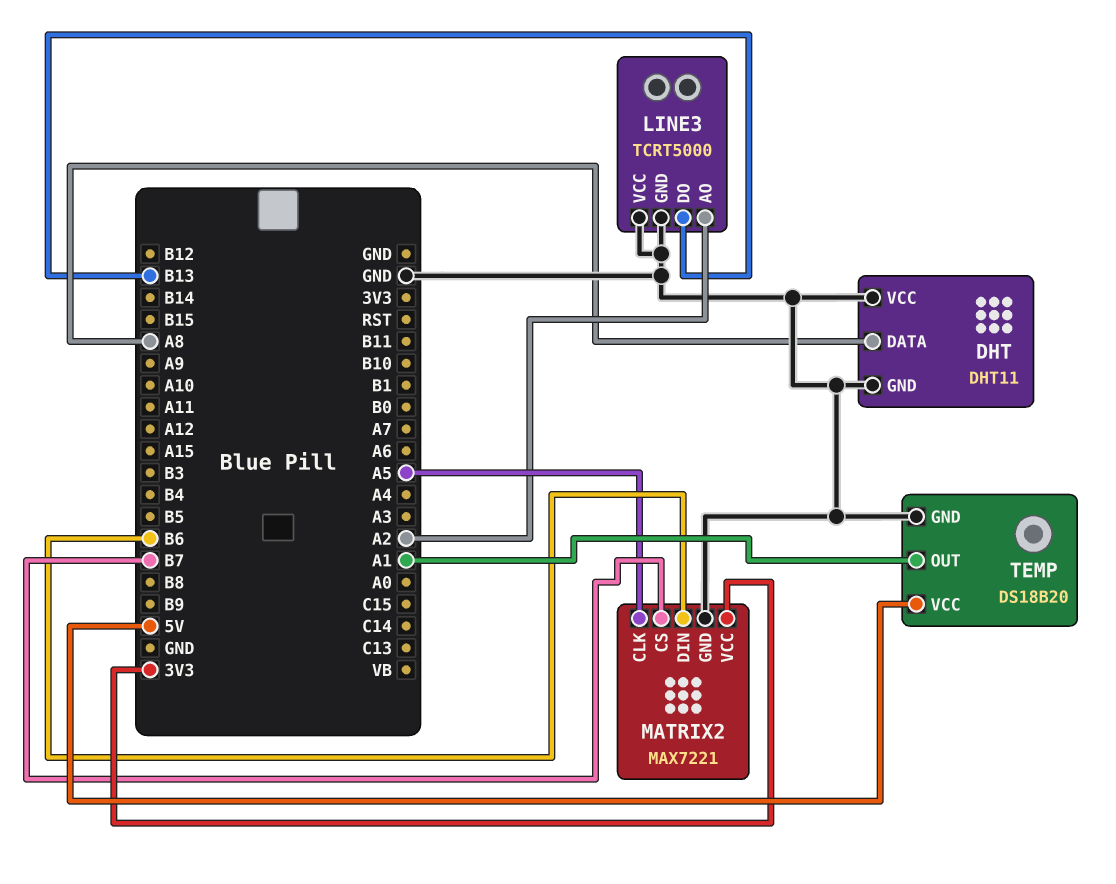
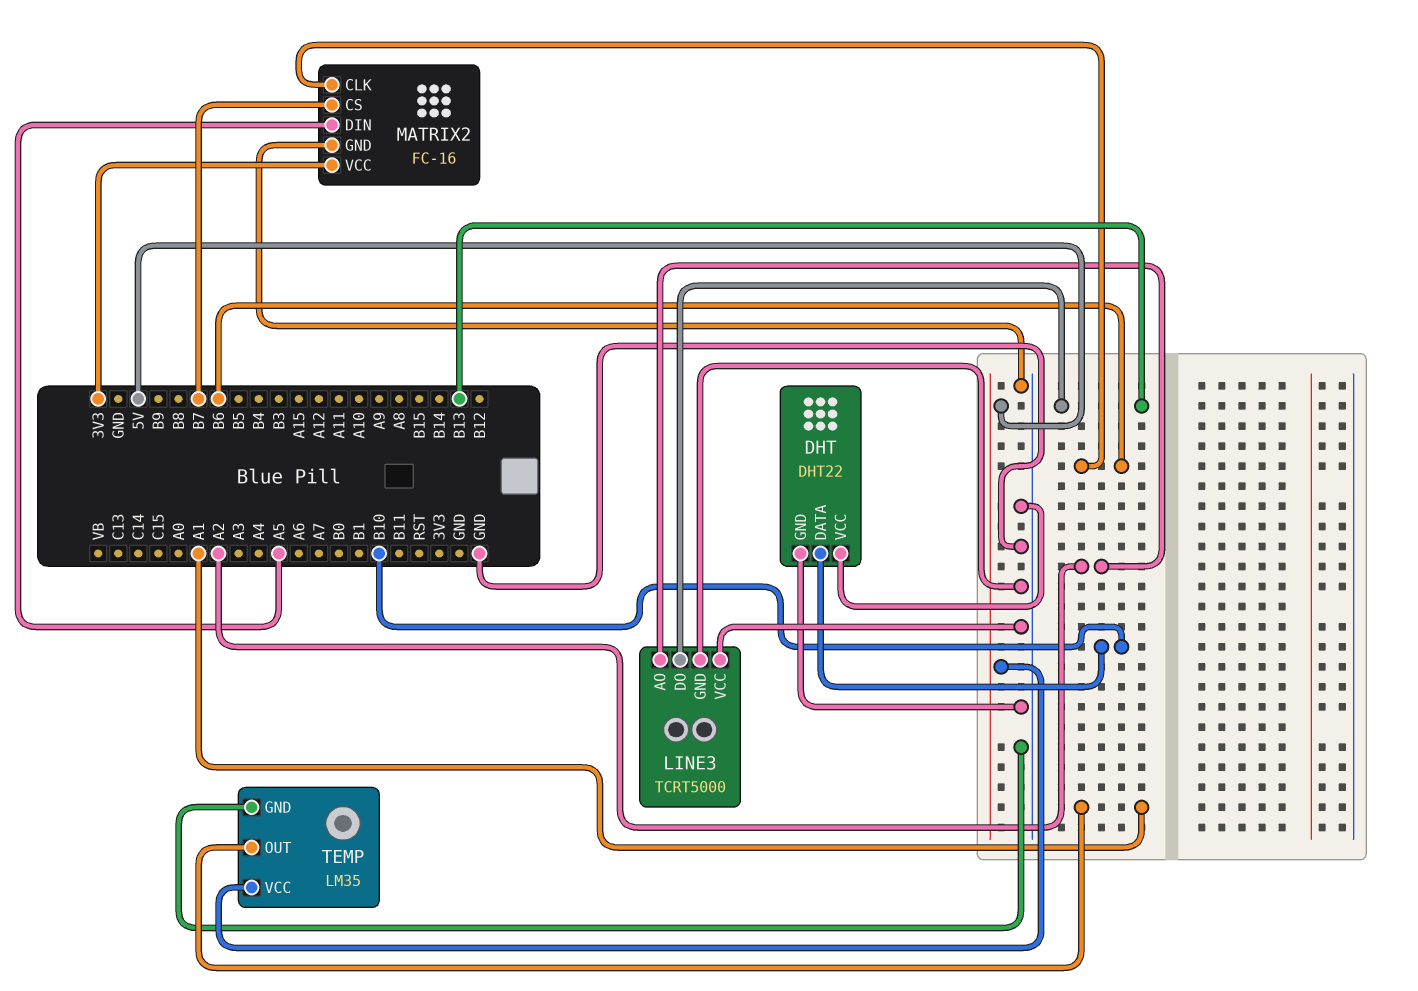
DHT: DHT11 -> DHT22
DHT pin DATA: A8 -> B10
MATRIX2: MAX7221 -> FC-16
MATRIX2 pin CLK: A5 -> B6
MATRIX2 pin DIN: B6 -> A5
TEMP: DS18B20 -> LM35

